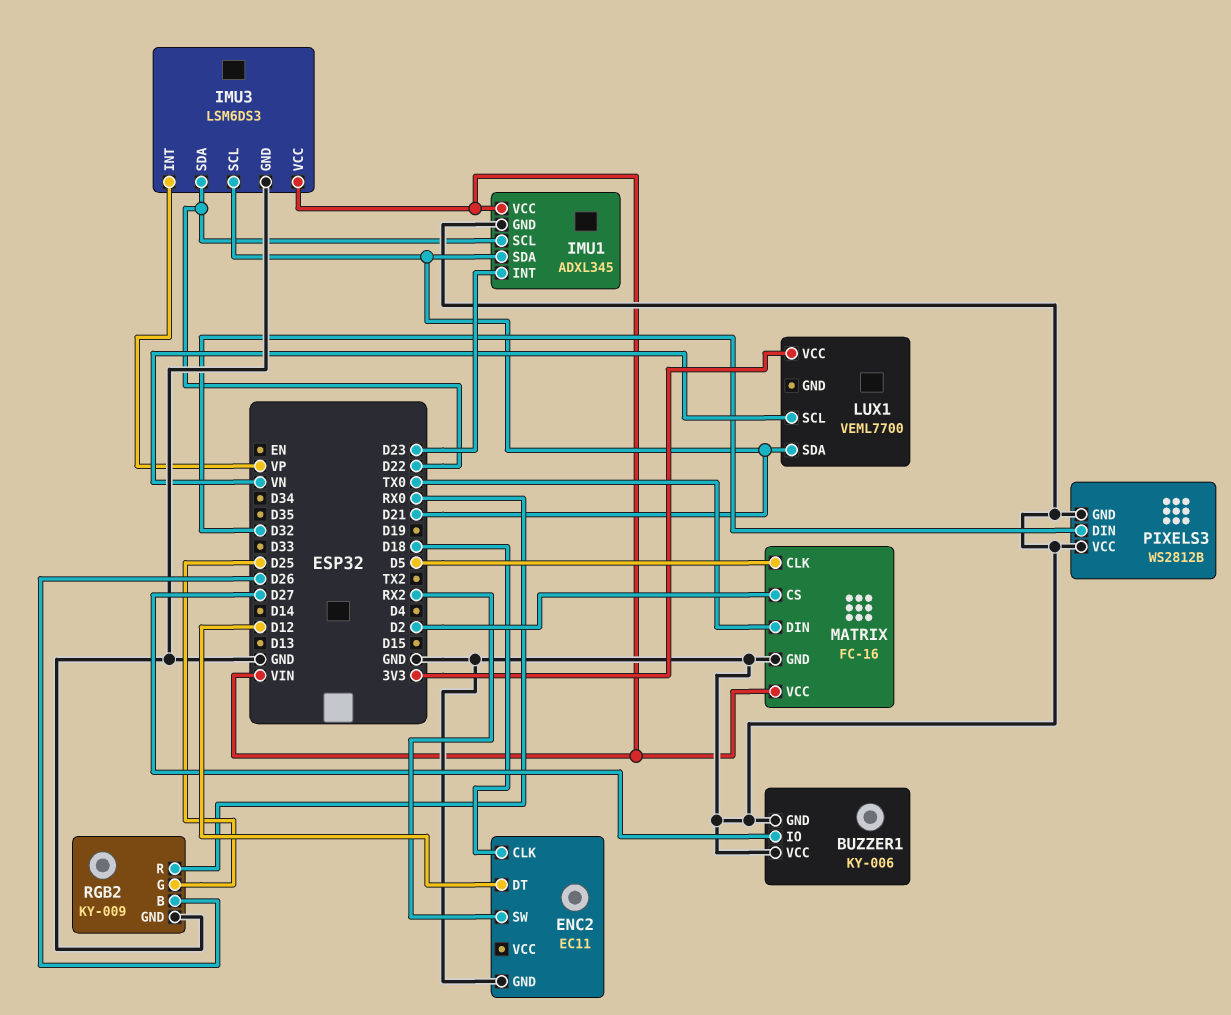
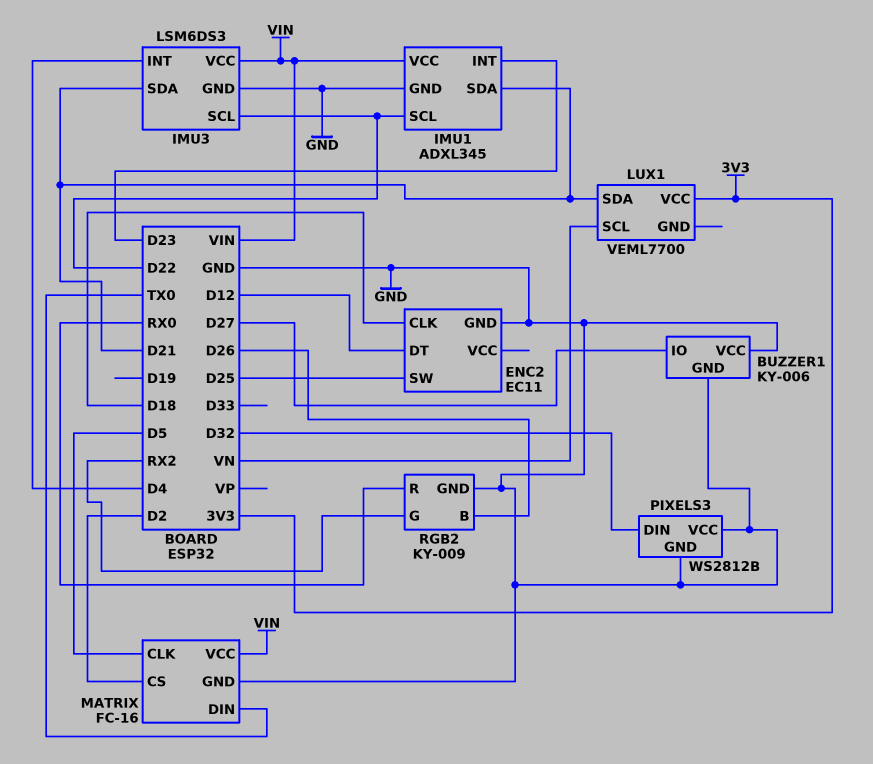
ENC2 pin SW: RX2 -> D25
IMU3 pin INT: VP -> D4
IMU3 pin SCL: D21 -> D22
IMU3 pin SDA: D22 -> D21
RGB2 pin G: D25 -> RX2

